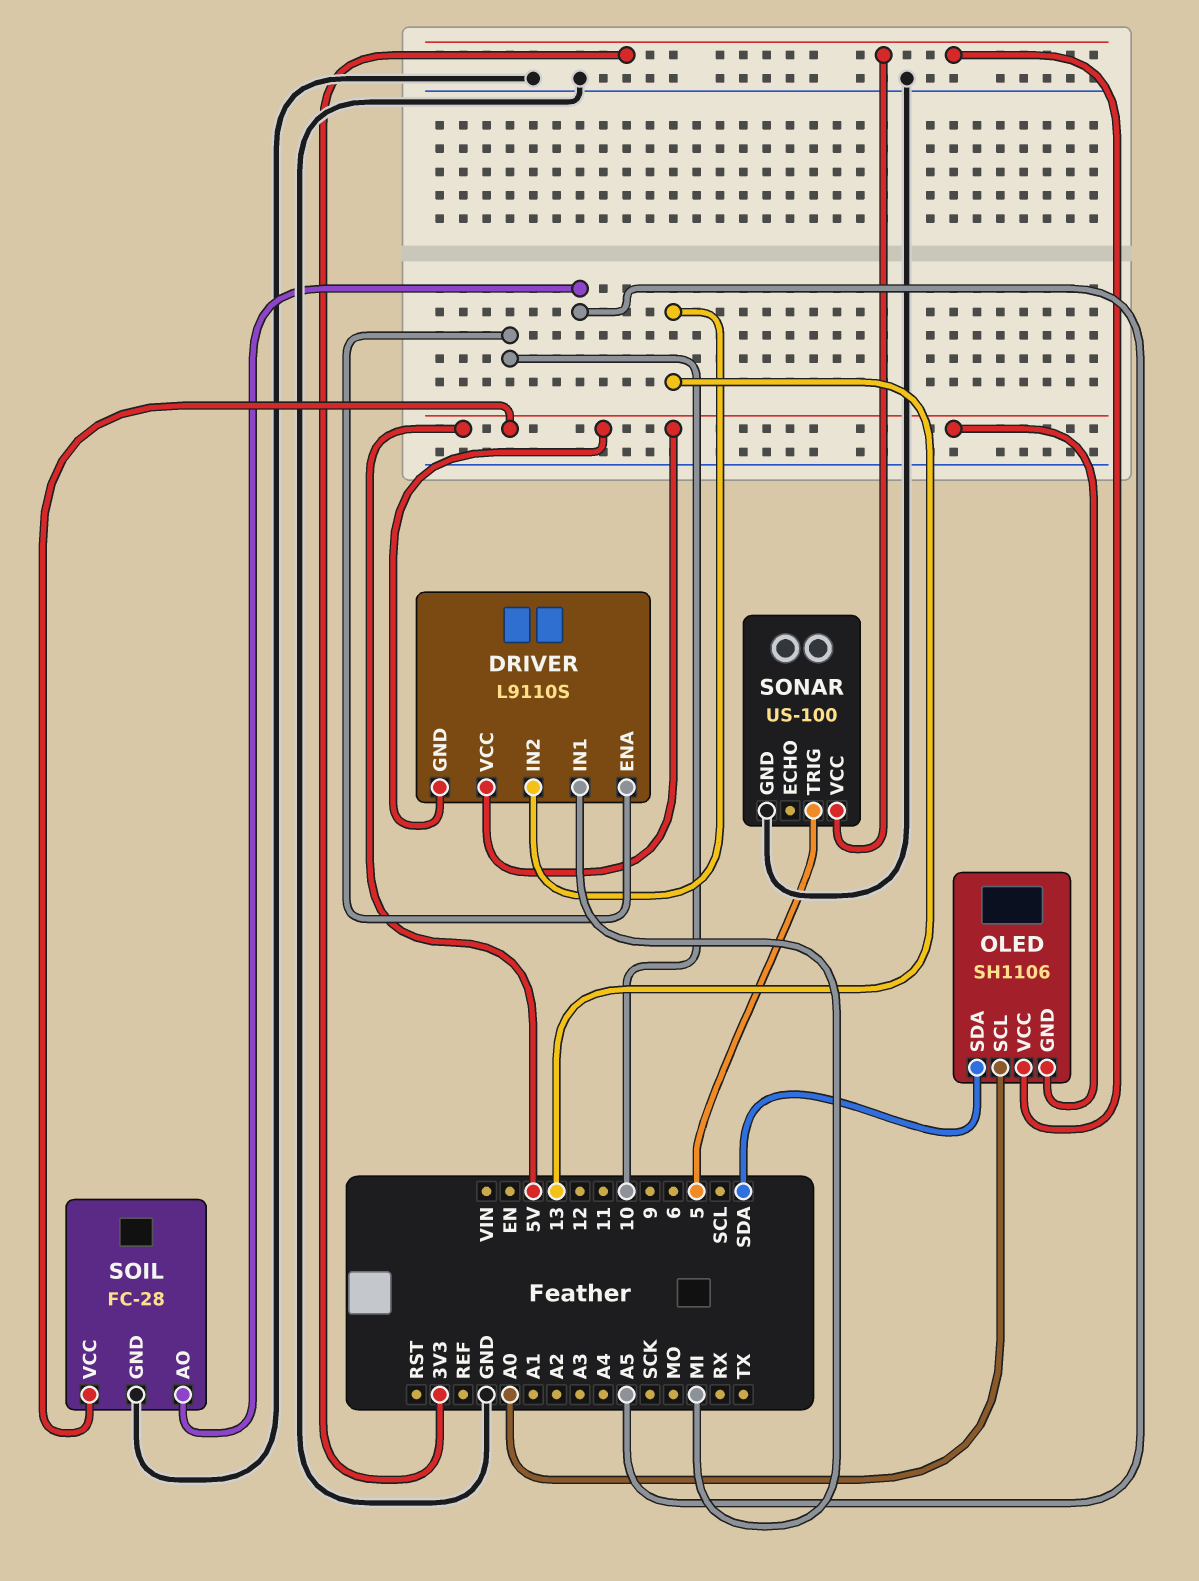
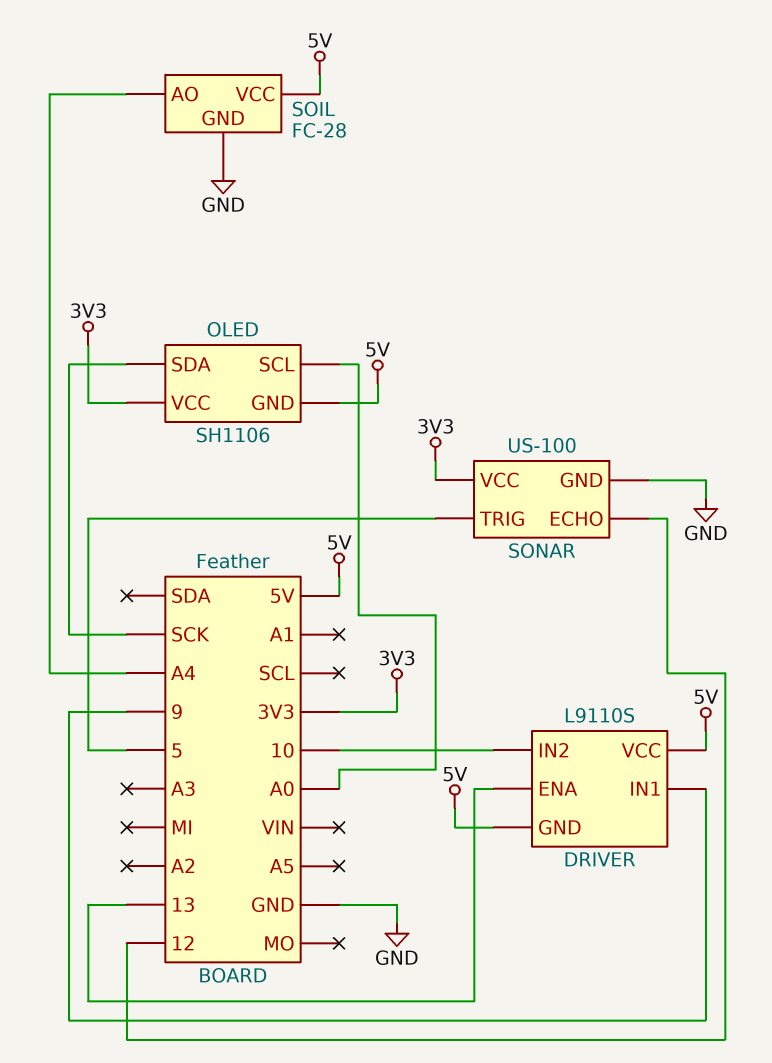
DRIVER pin ENA: 10 -> 13
DRIVER pin IN1: MI -> 9
DRIVER pin IN2: 13 -> 10
OLED pin SDA: SDA -> SCK
SOIL pin AO: A5 -> A4
SONAR pin ECHO: none -> 12

